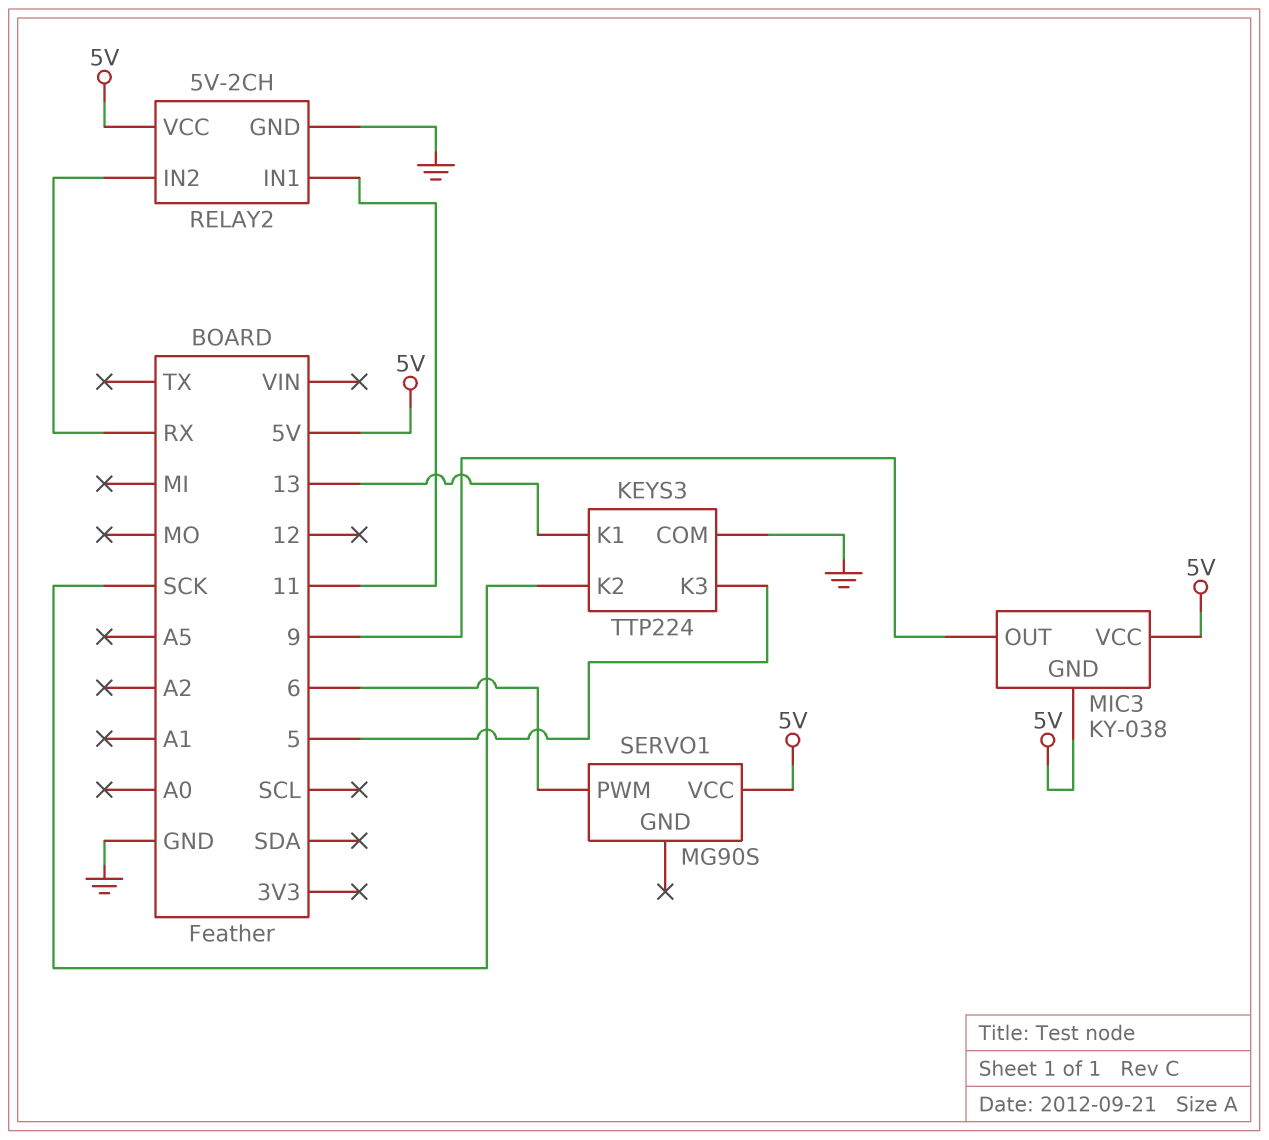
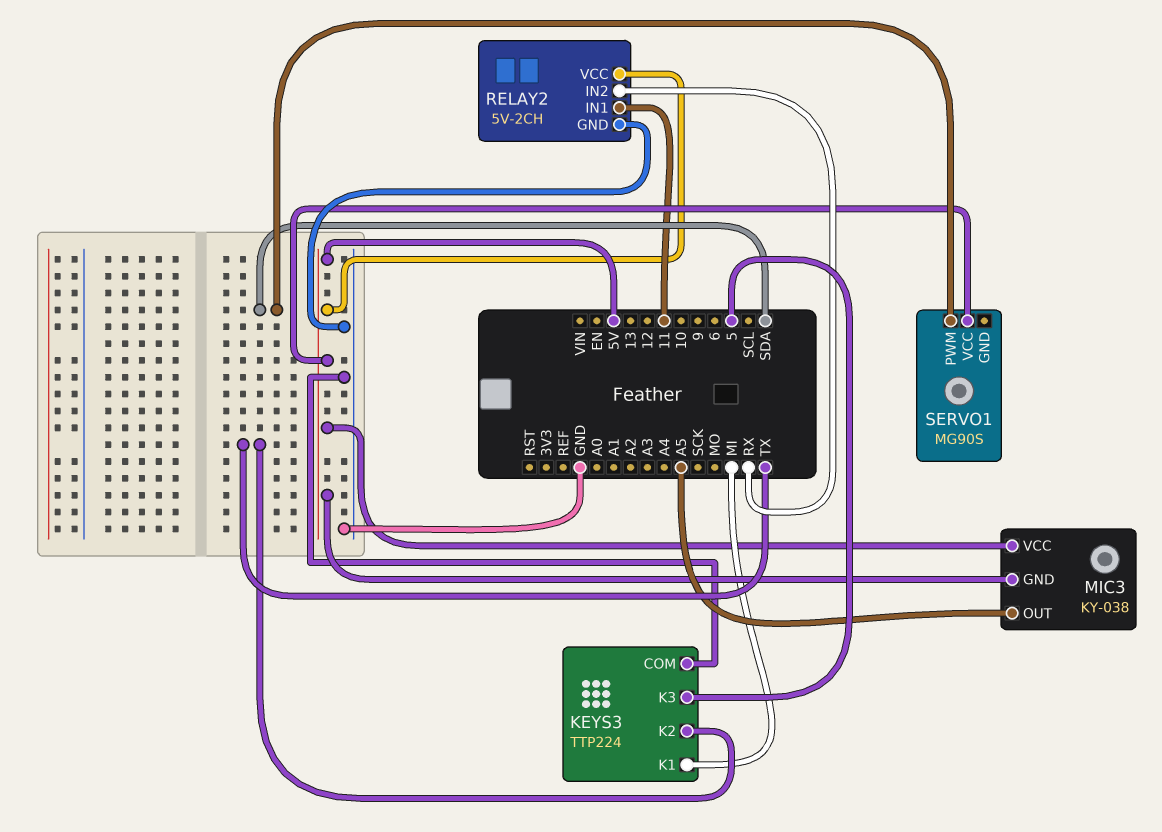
KEYS3 pin K1: 13 -> MI
KEYS3 pin K2: SCK -> TX
MIC3 pin OUT: 9 -> A5
SERVO1 pin PWM: 6 -> SDA

